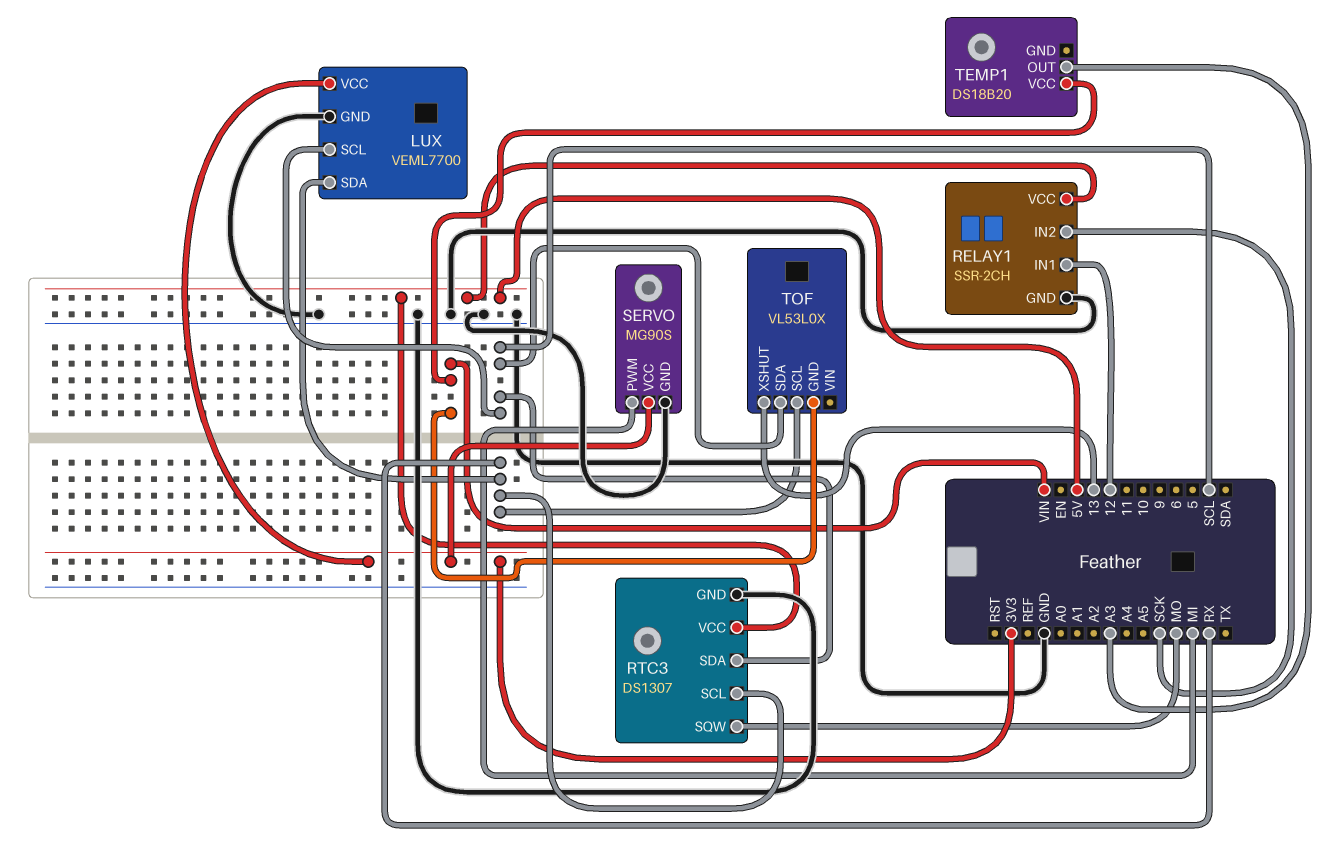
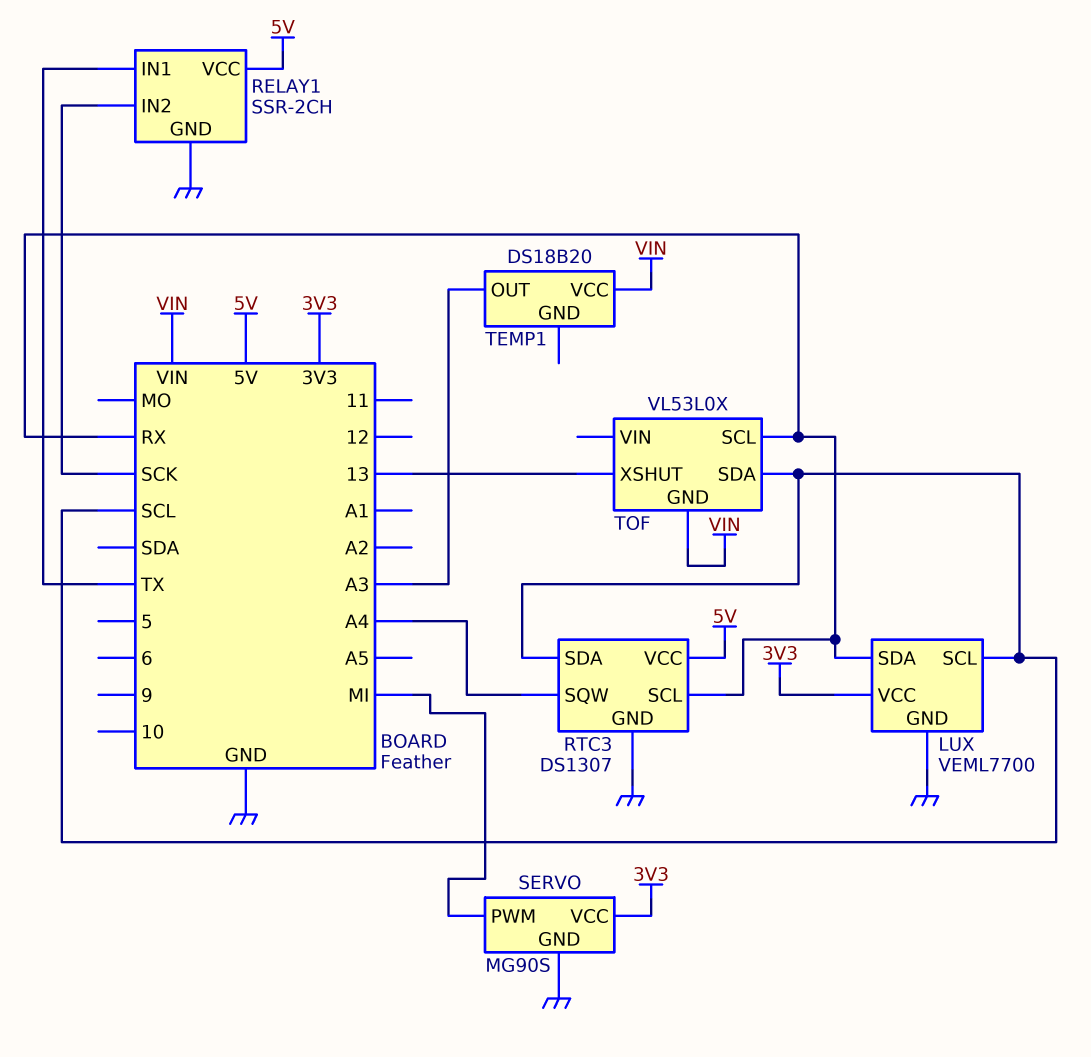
RELAY1 pin IN1: 12 -> TX
RTC3 pin SQW: MO -> A4

